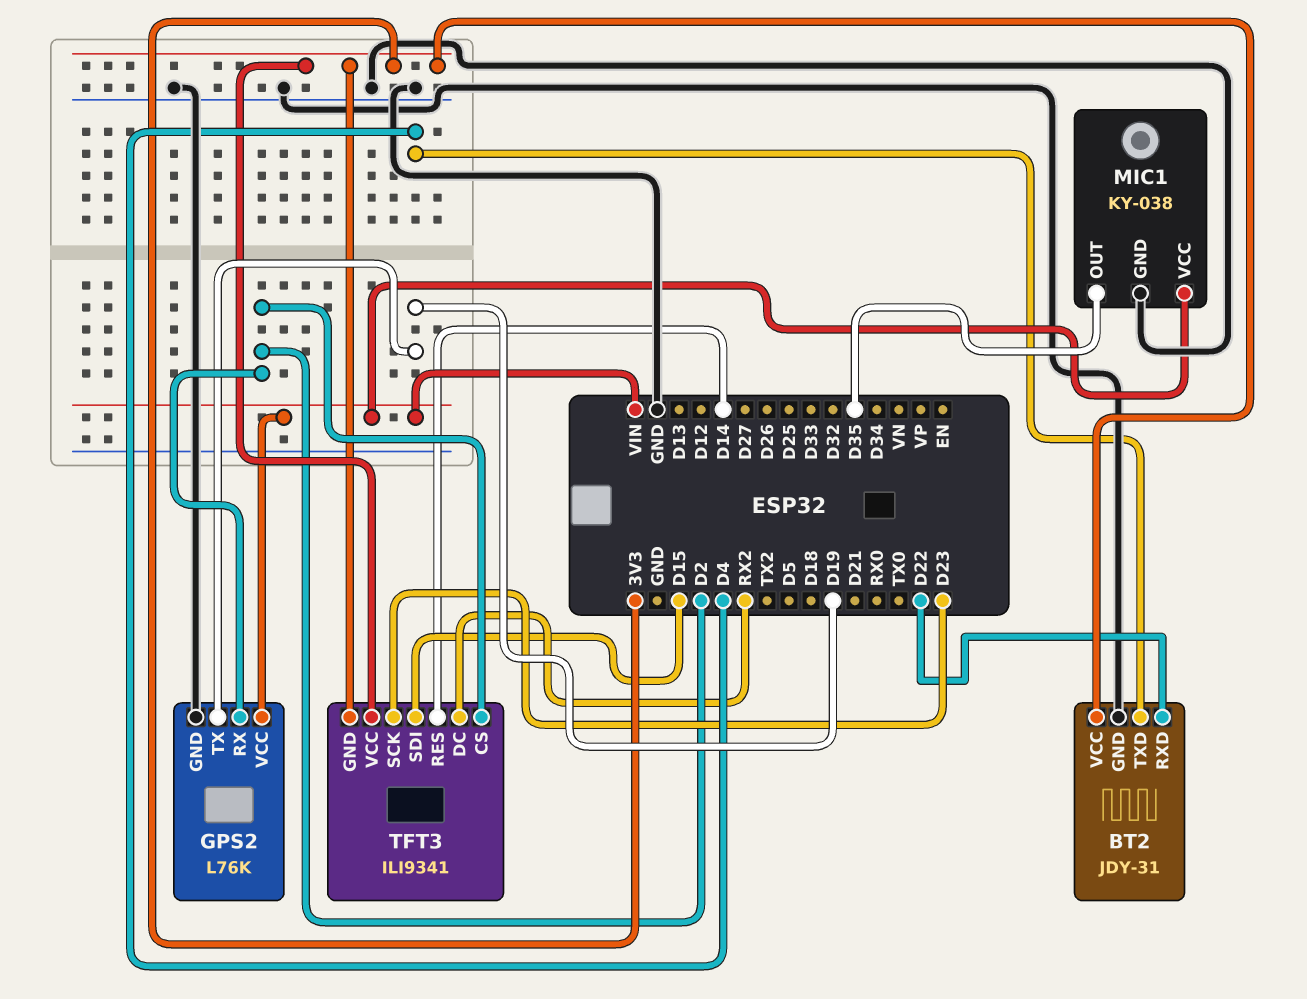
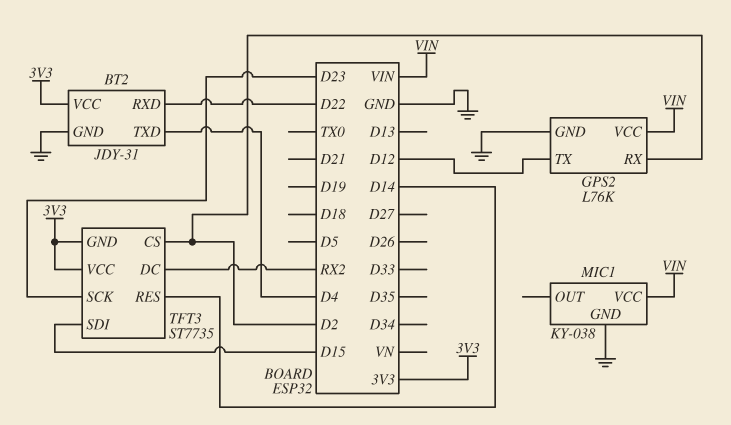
GPS2 pin TX: D19 -> D12
MIC1 pin OUT: D35 -> none
TFT3: ILI9341 -> ST7735

